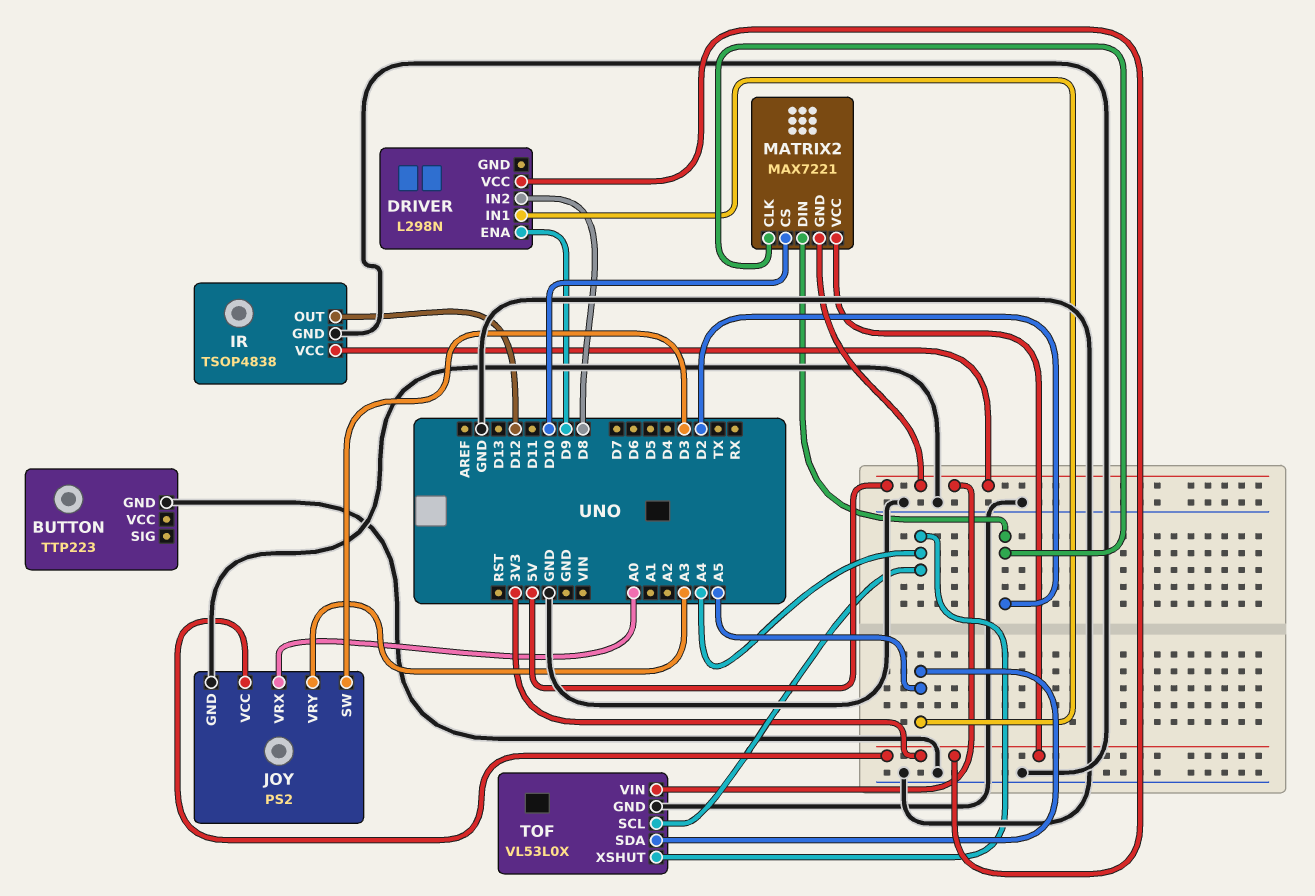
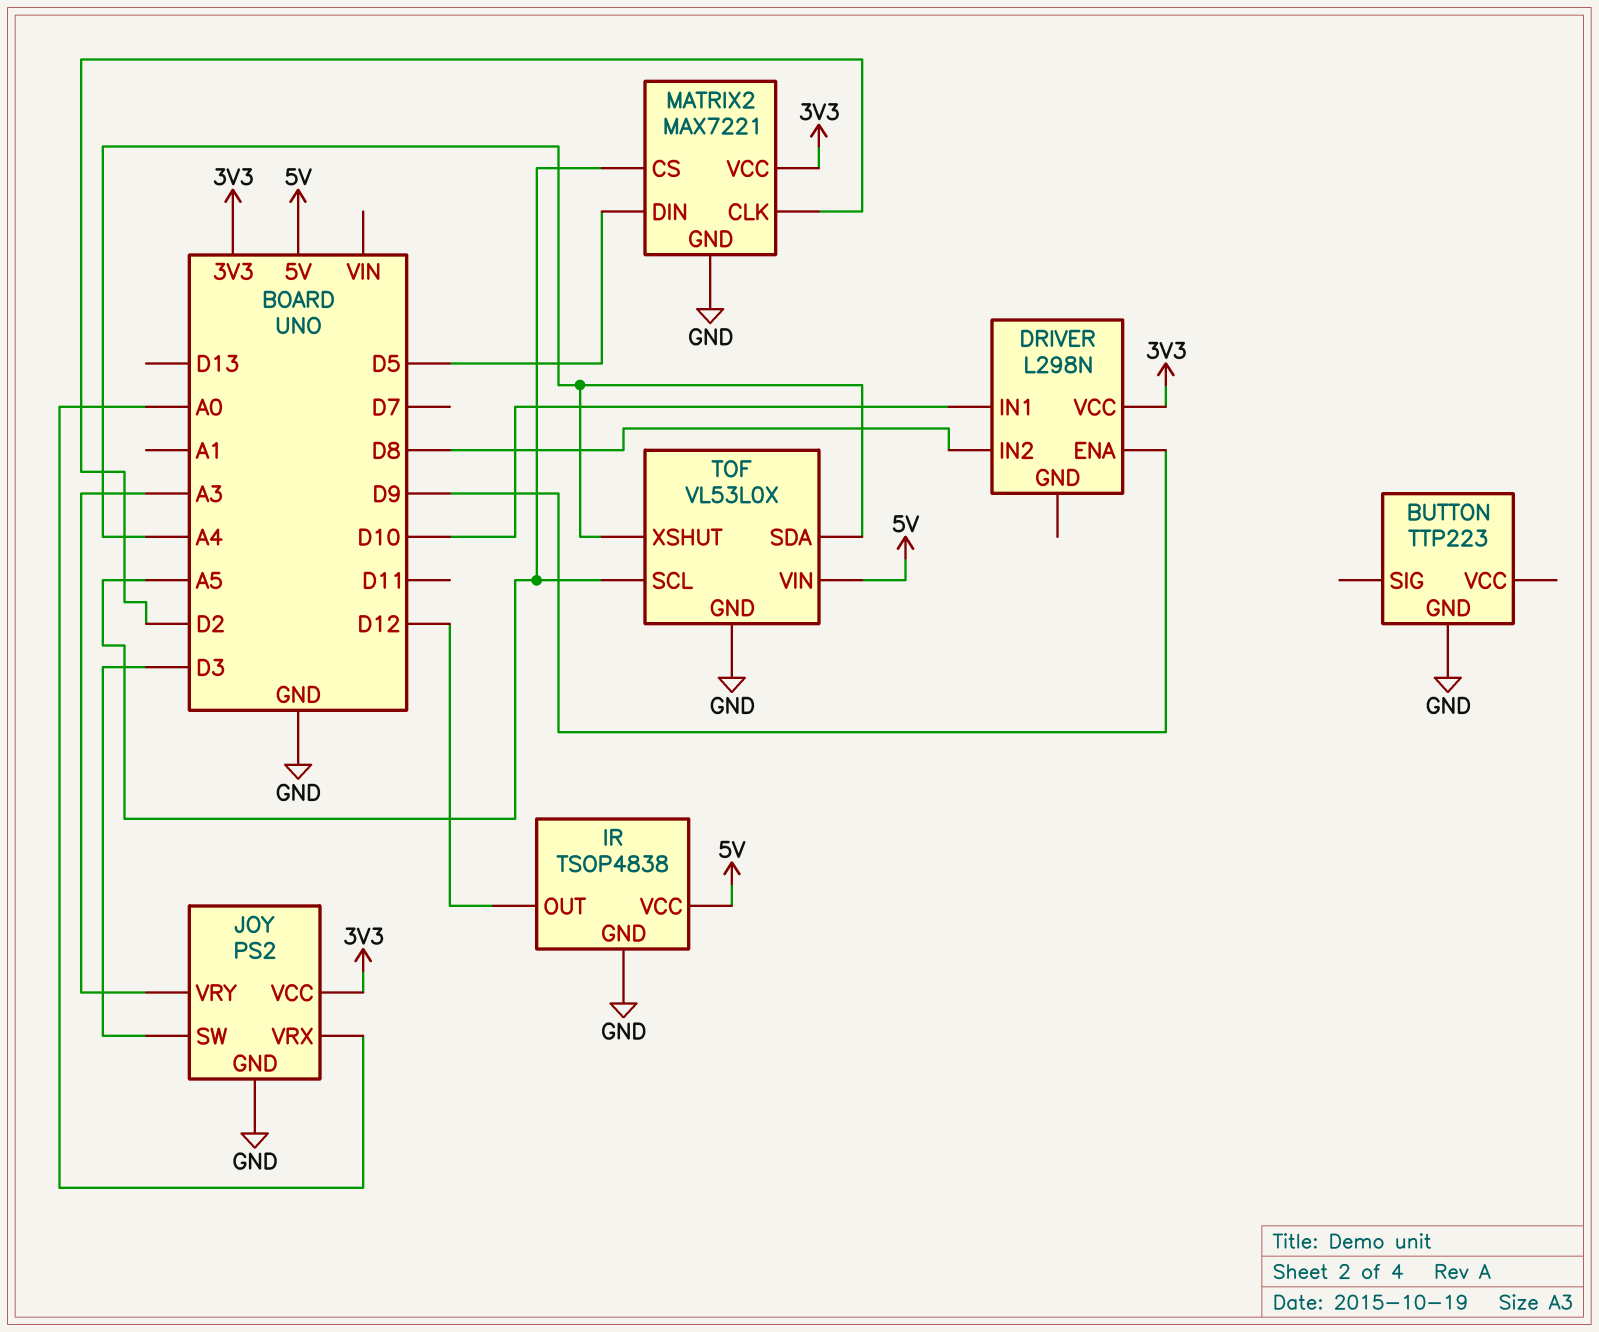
DRIVER pin IN1: A5 -> D10
MATRIX2 pin CS: D10 -> A5
MATRIX2 pin DIN: D2 -> D5
MATRIX2 pin GND: 5V -> GND
TOF pin SCL: A4 -> A5
TOF pin SDA: A5 -> A4

